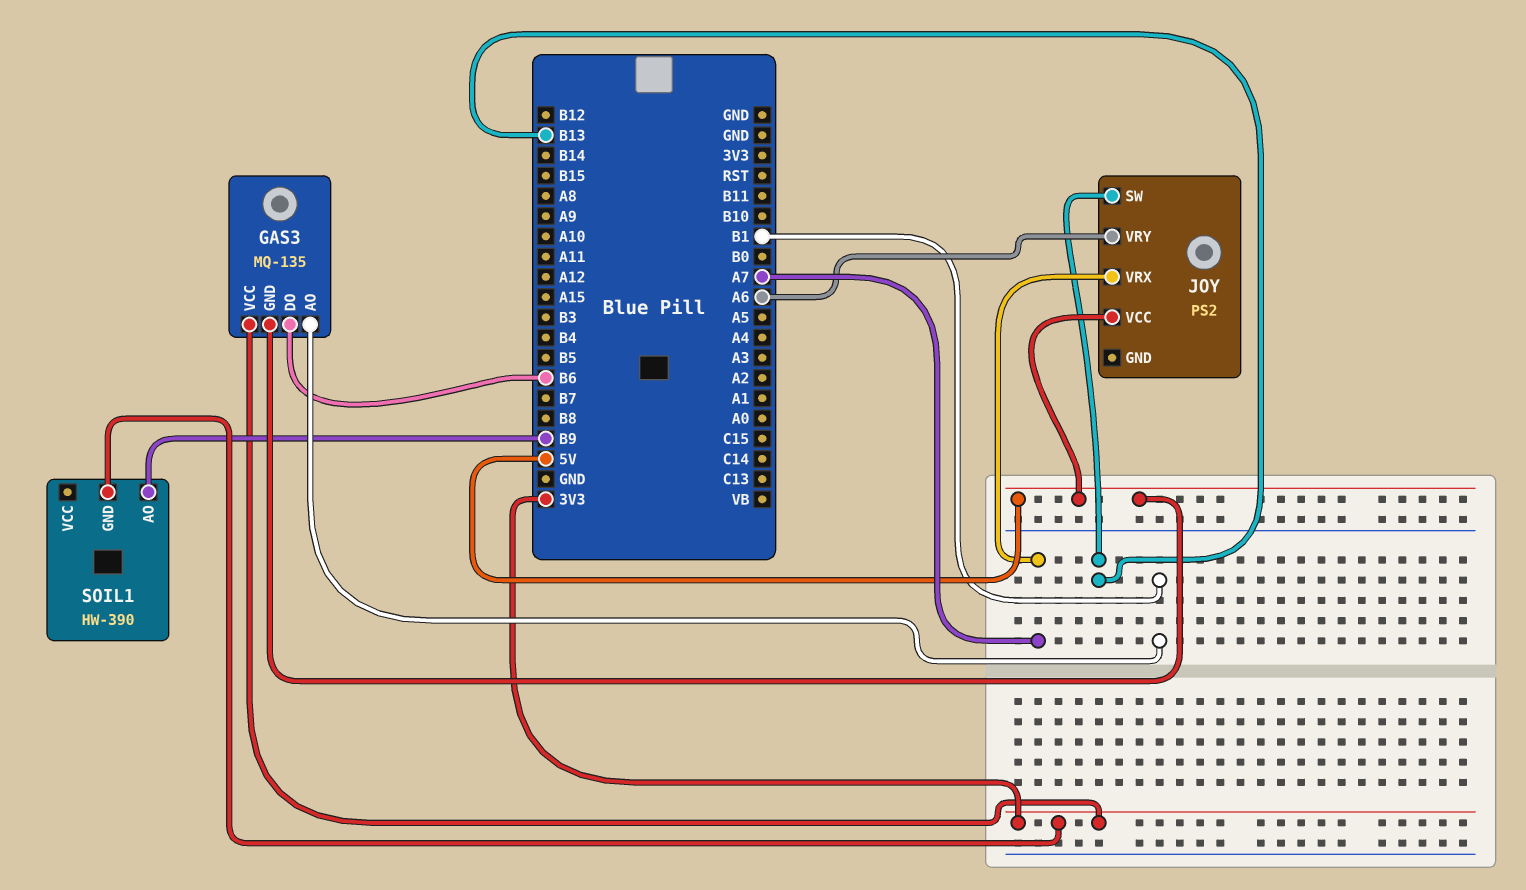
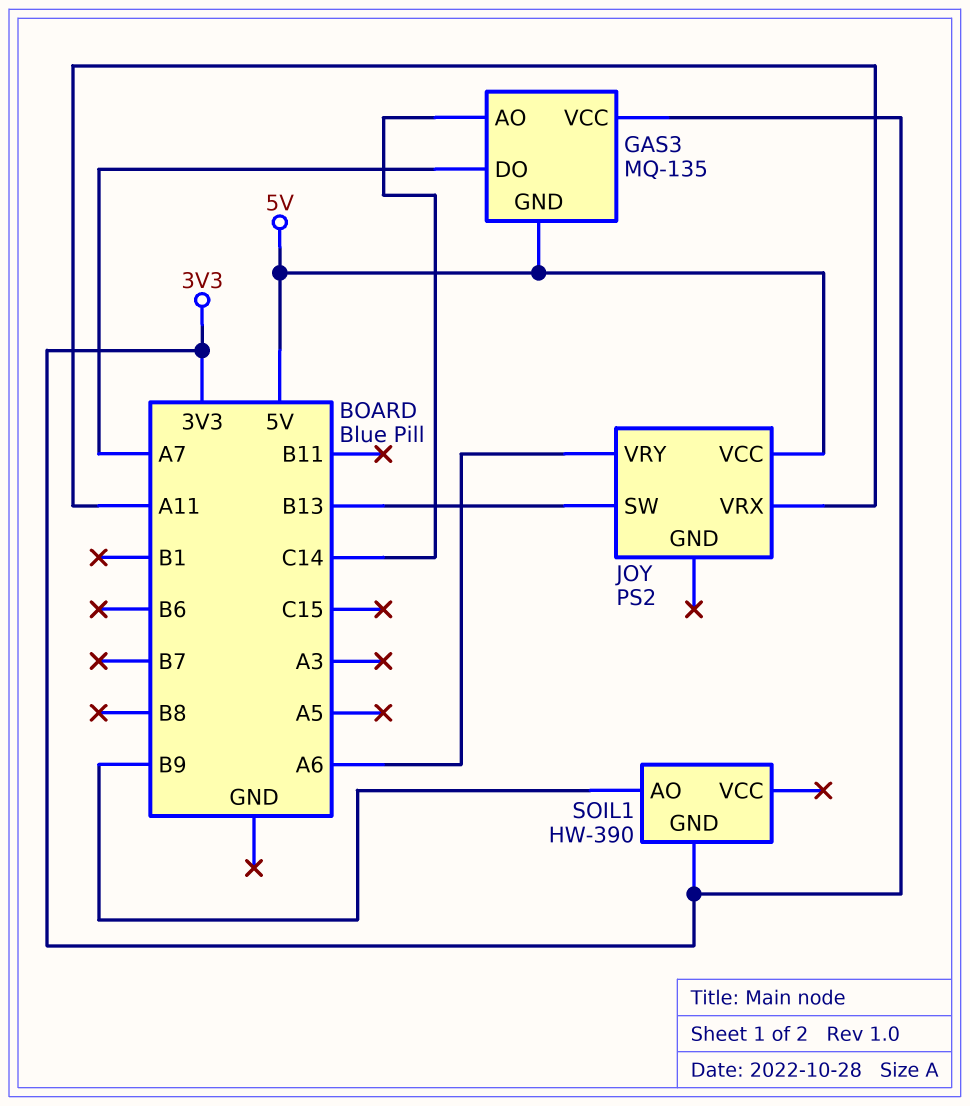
GAS3 pin AO: B1 -> C14
GAS3 pin DO: B6 -> A7
JOY pin VRX: A7 -> A11

